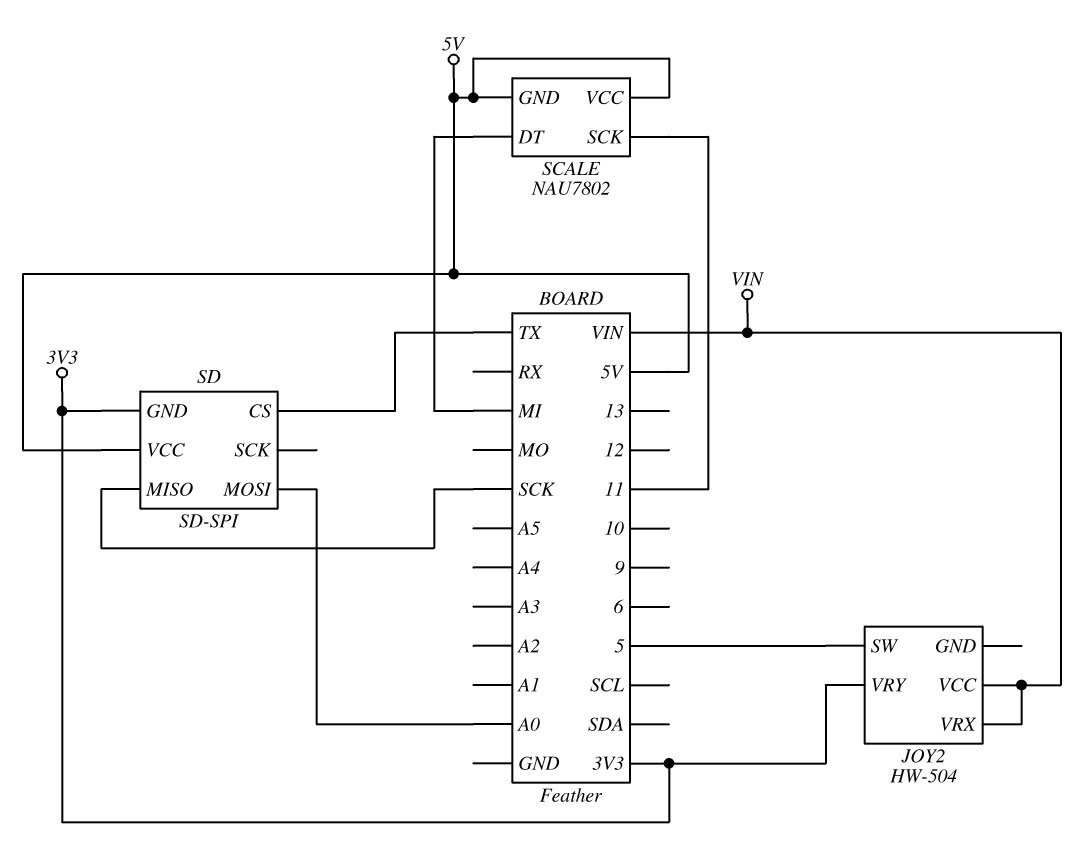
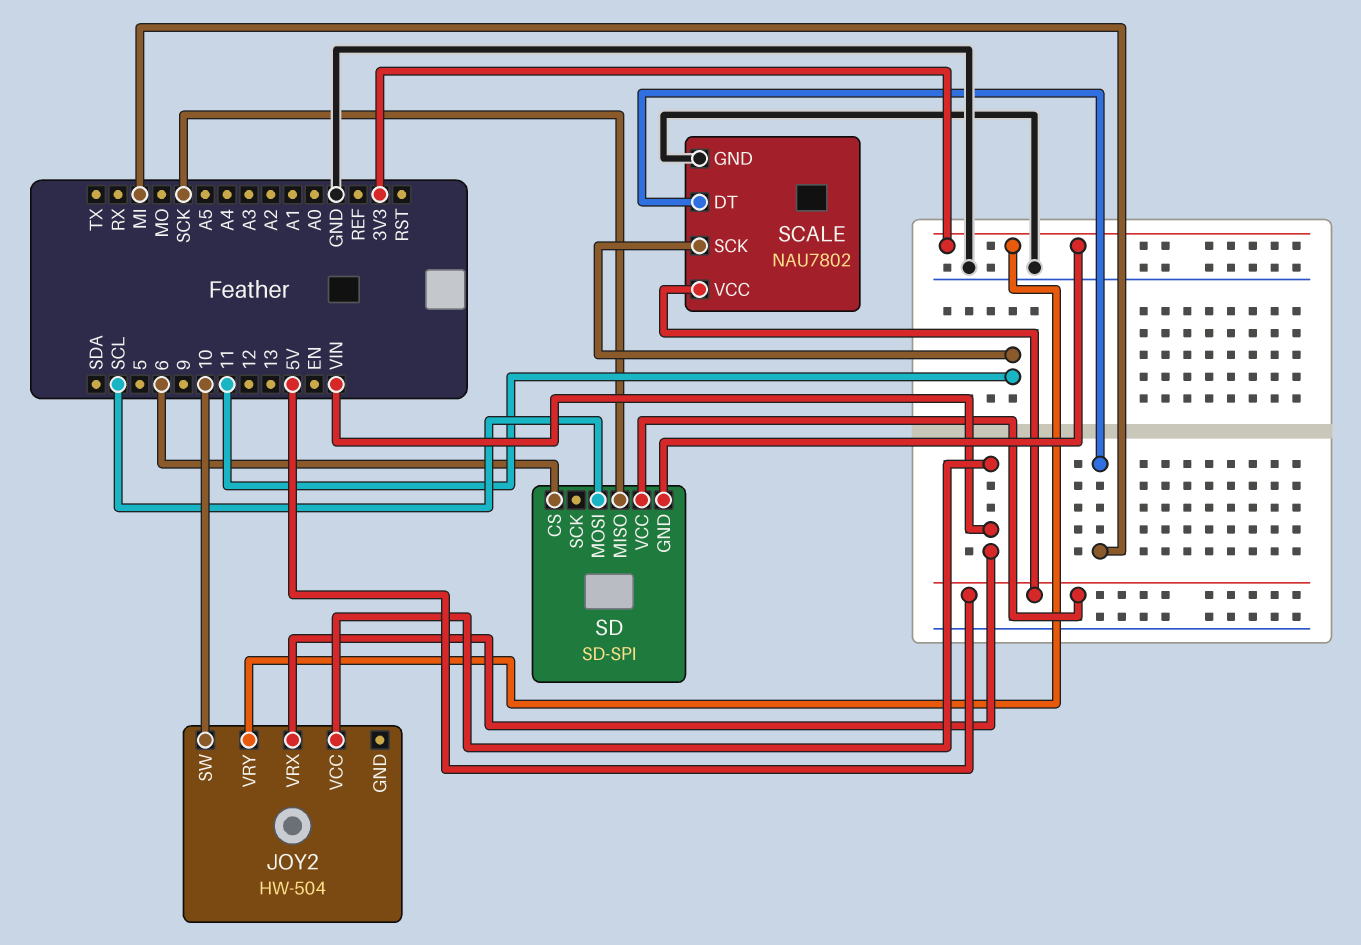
JOY2 pin SW: 5 -> 10
SCALE pin GND: 5V -> GND
SD pin CS: TX -> 6
SD pin MOSI: A0 -> SCL

